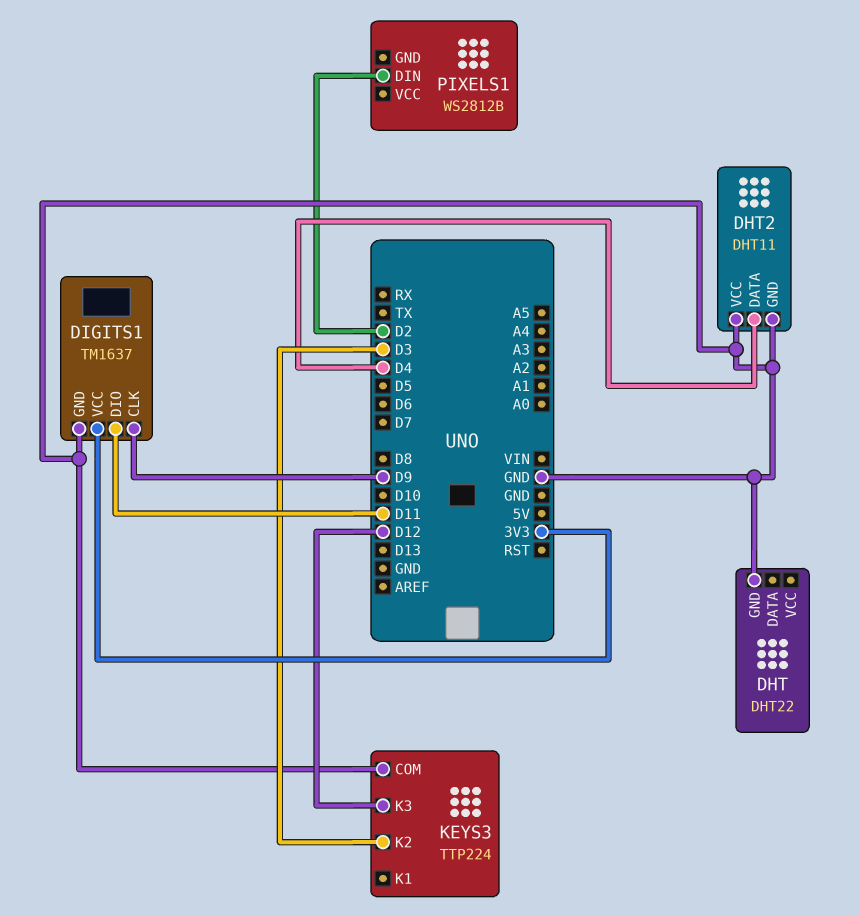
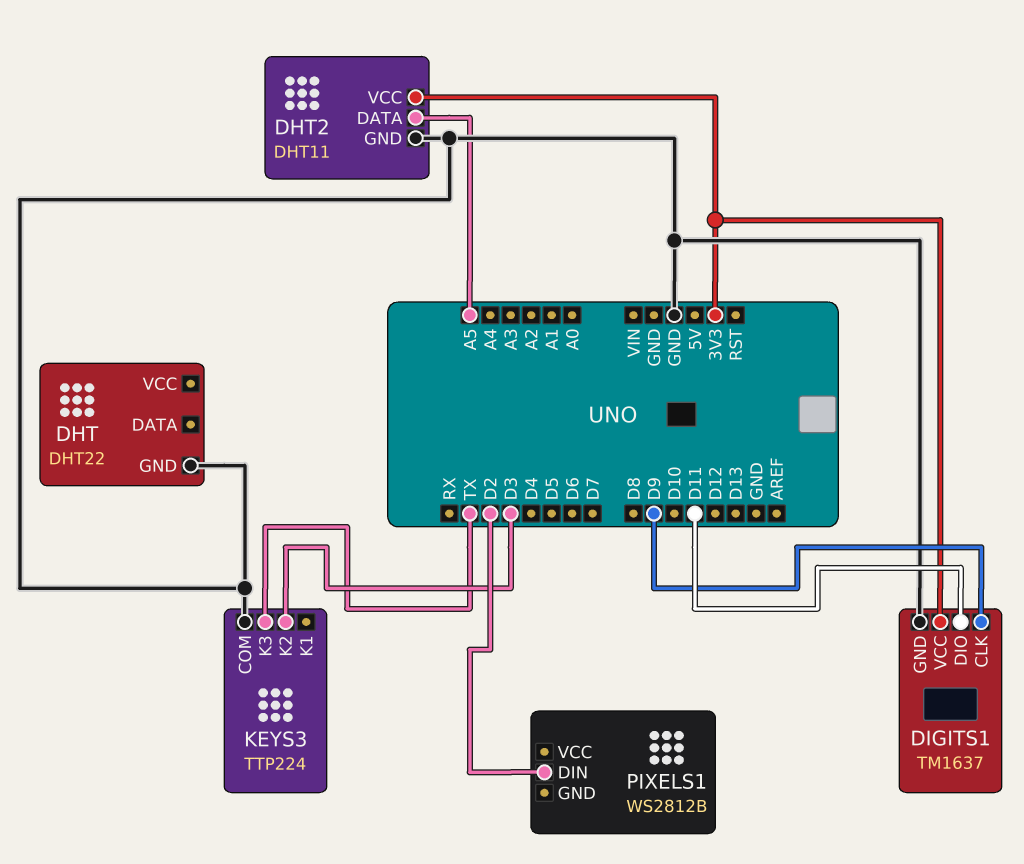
DHT2 pin DATA: D4 -> A5
DHT2 pin VCC: GND -> 3V3
KEYS3 pin K3: D12 -> TX

